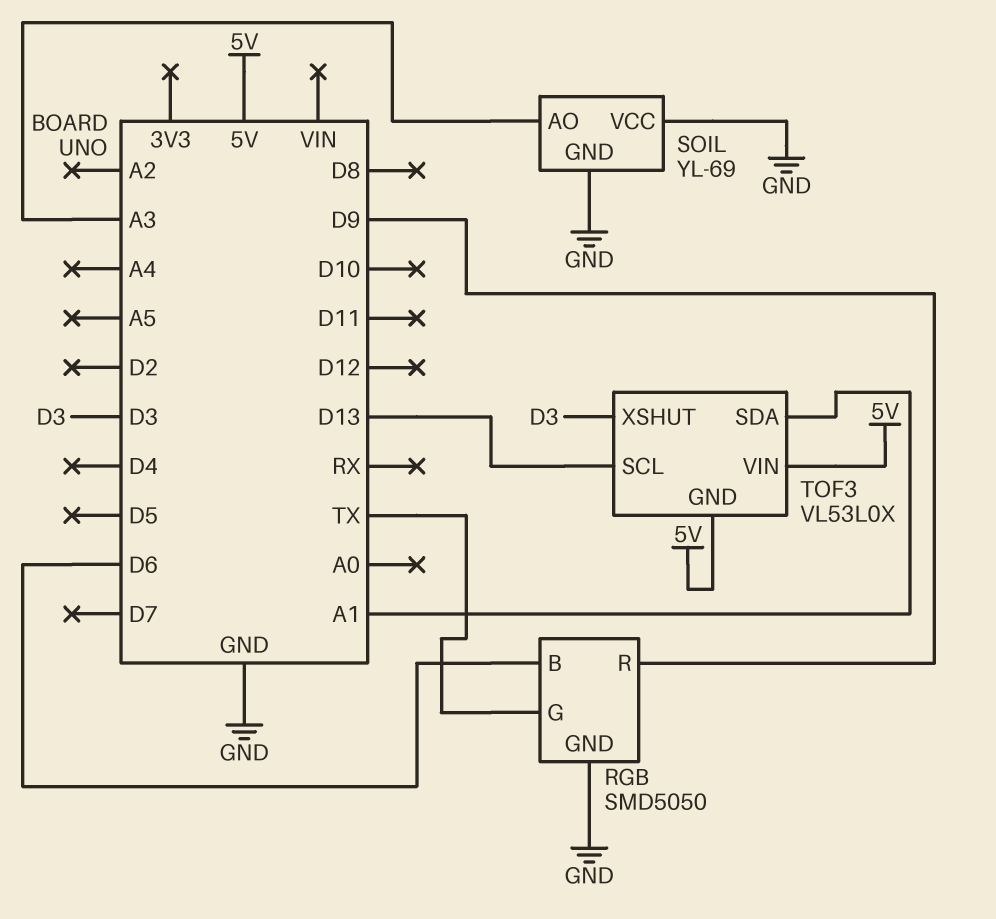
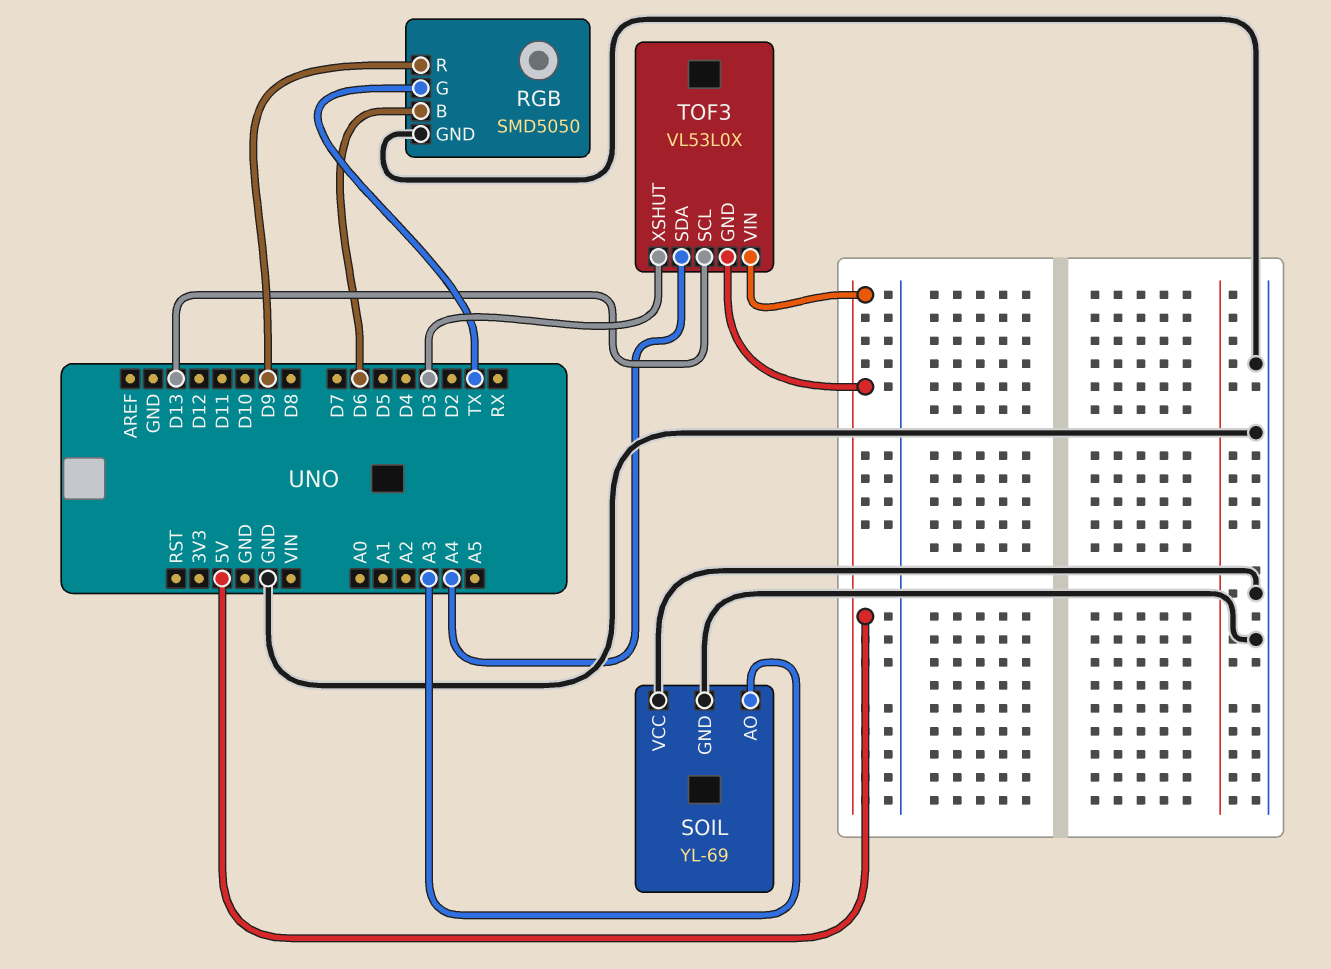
TOF3 pin SDA: A1 -> A4

